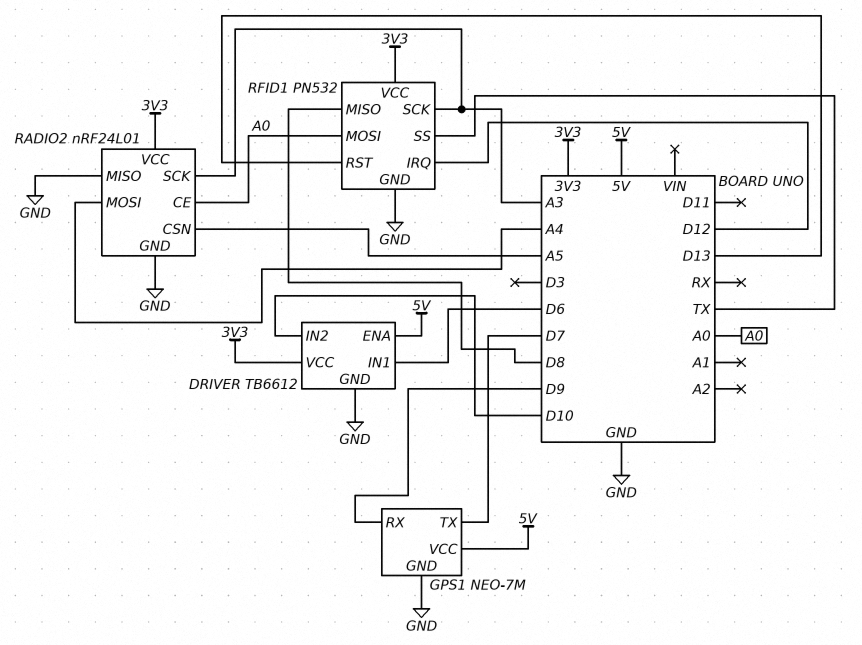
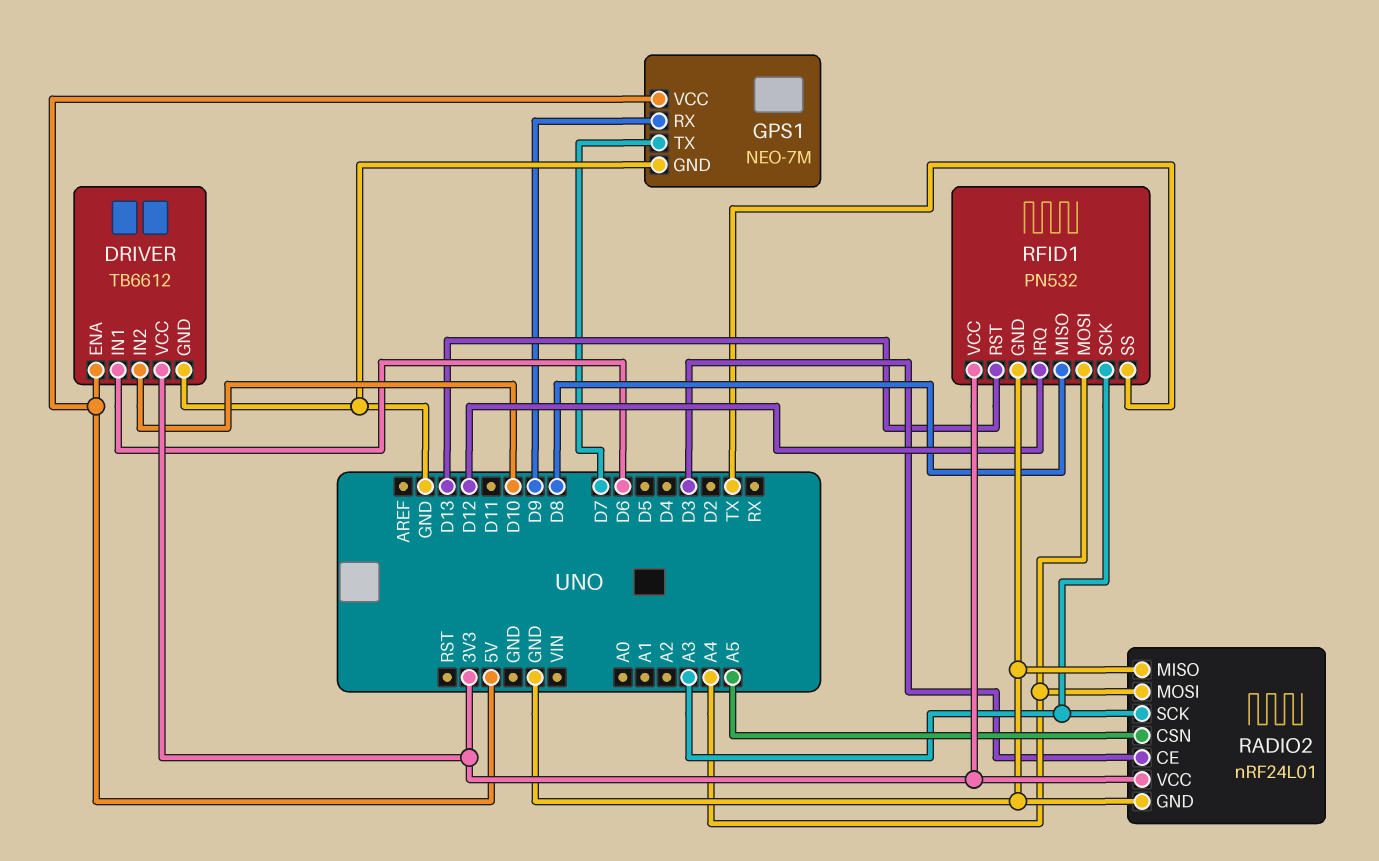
RADIO2 pin CE: A0 -> D3
RFID1 pin MOSI: A0 -> A4

